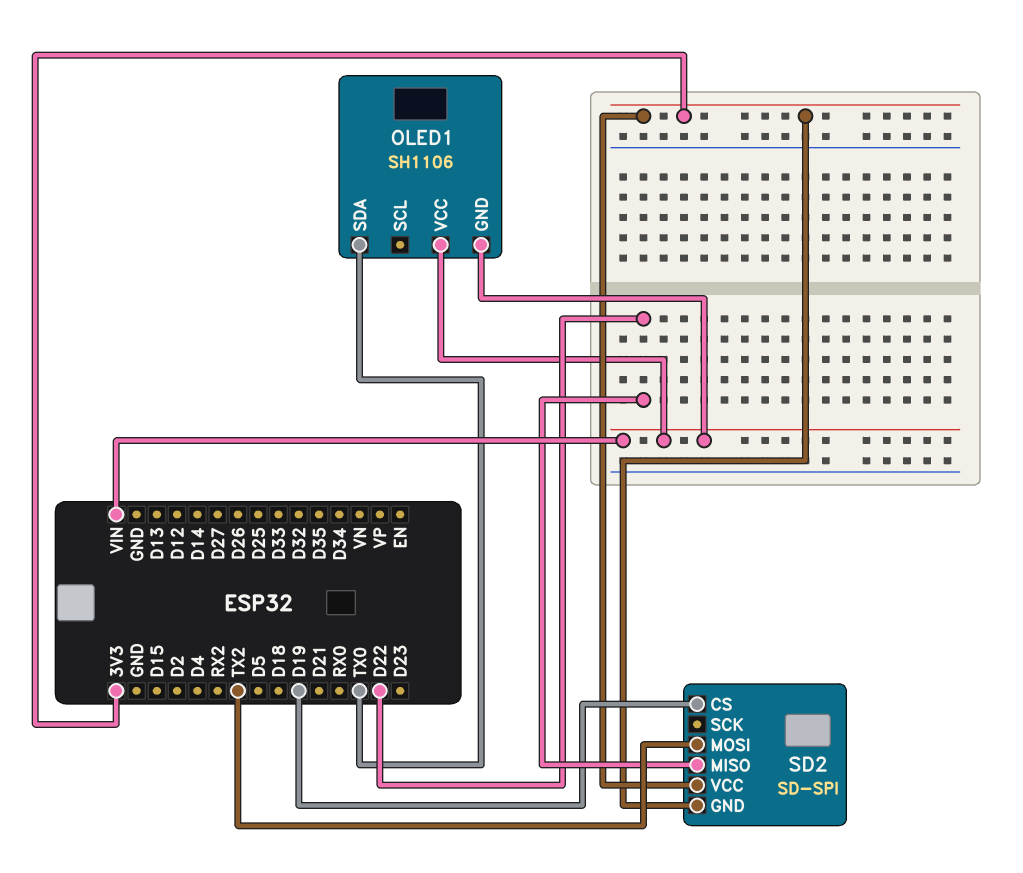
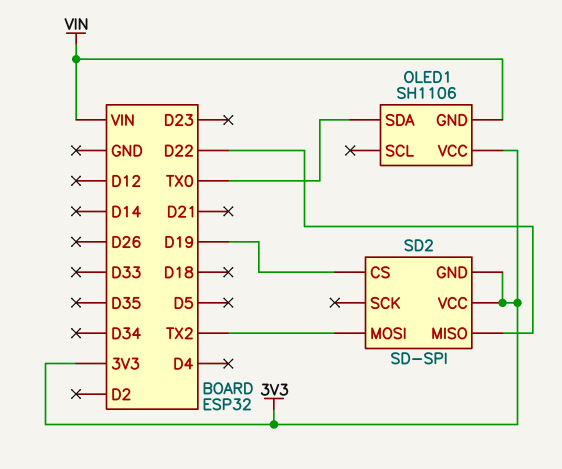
OLED1 pin VCC: VIN -> 3V3

